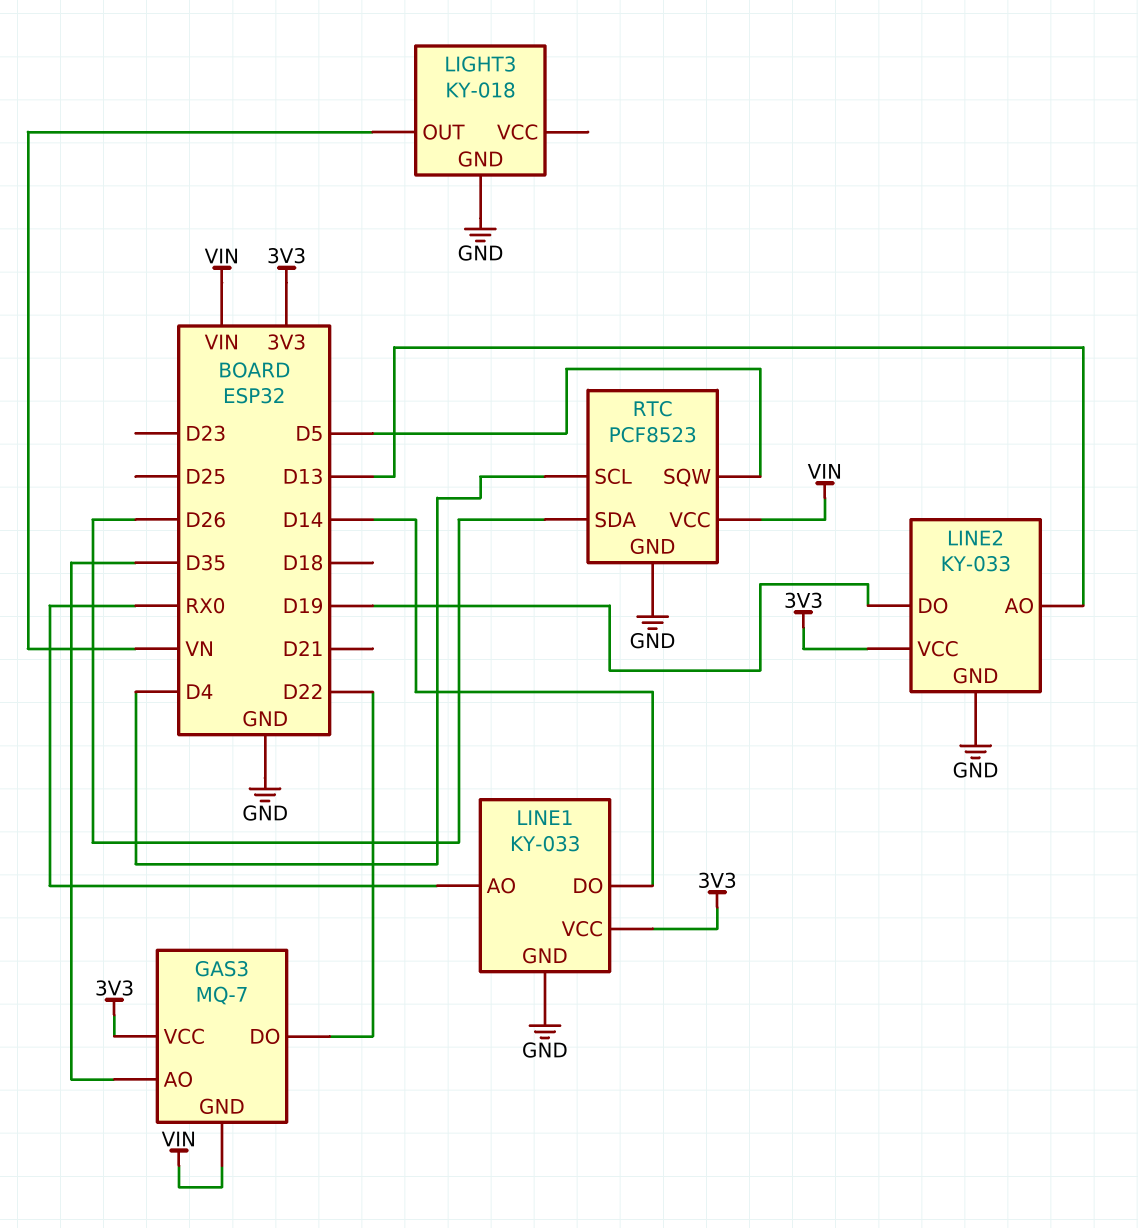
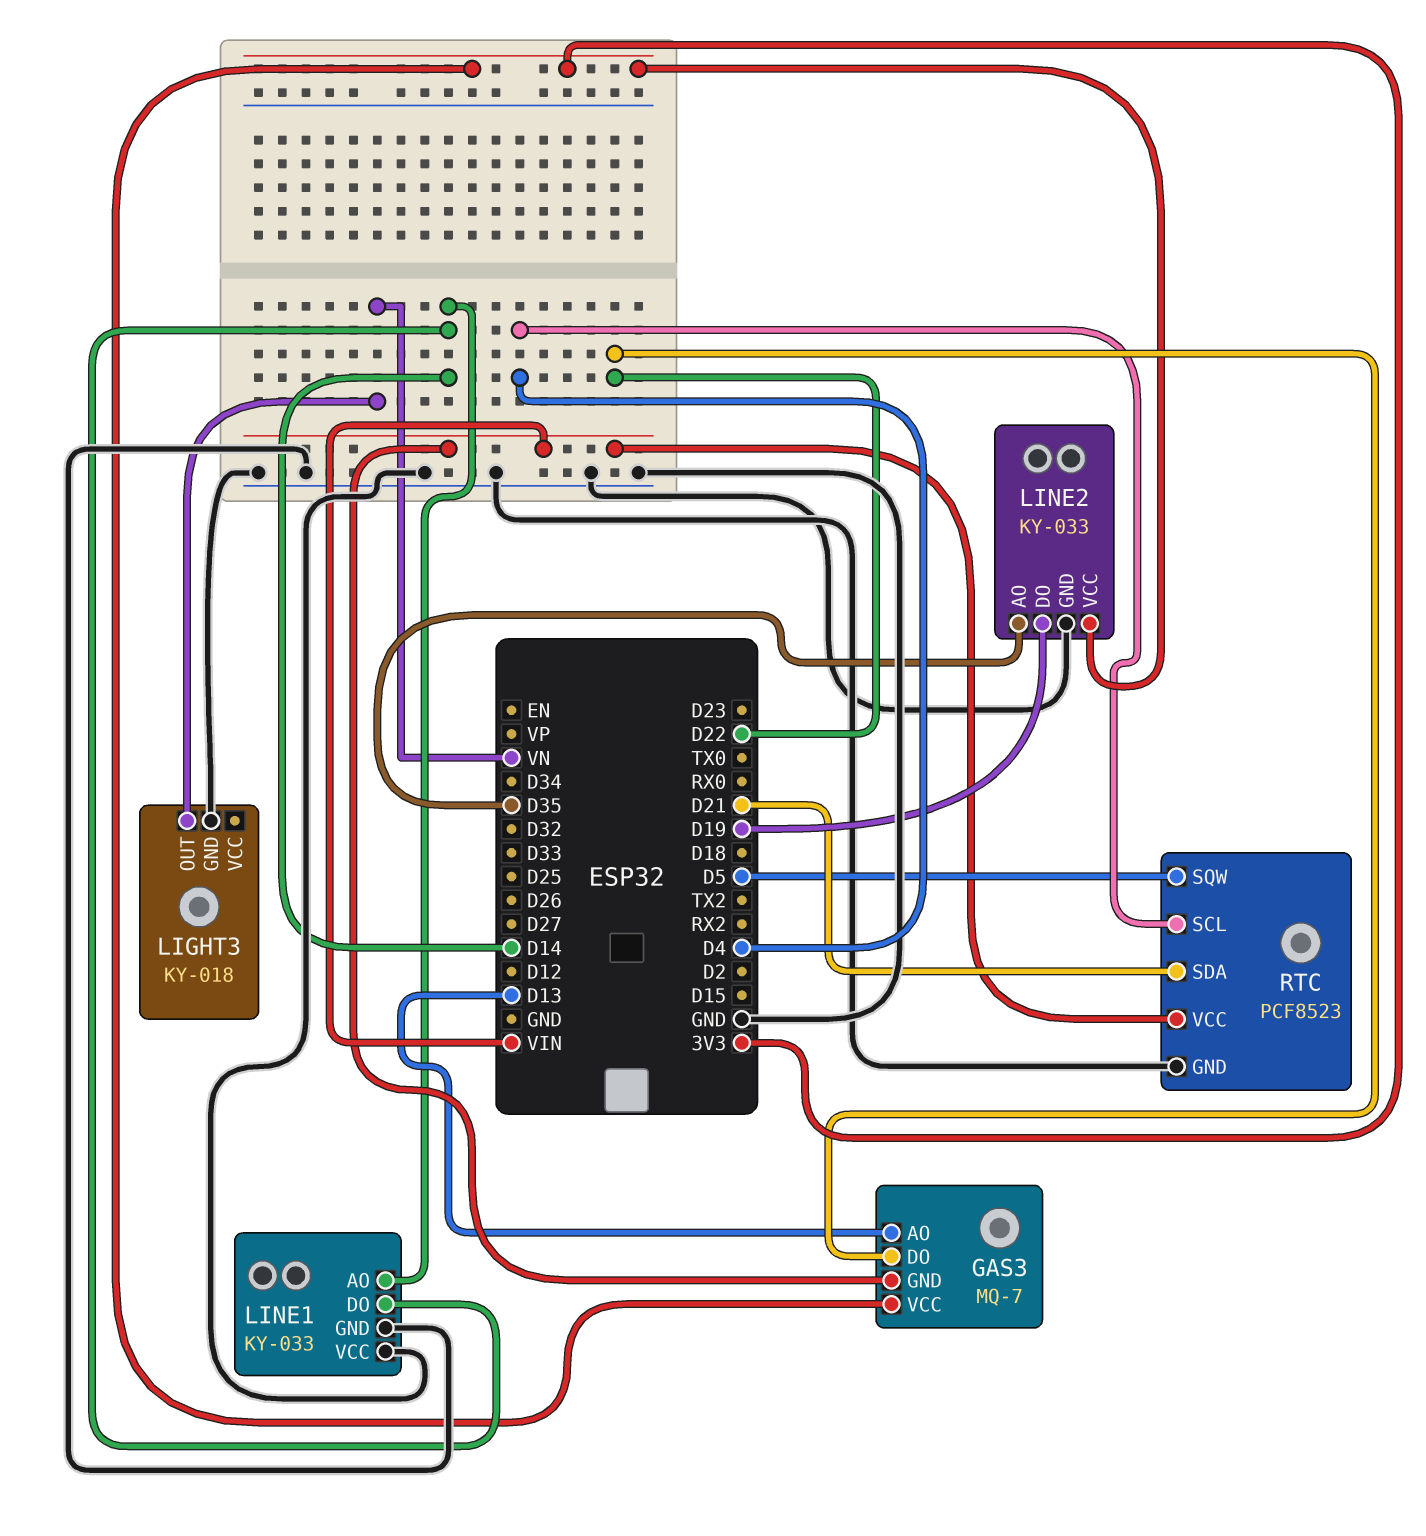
GAS3 pin AO: D35 -> D13
LINE1 pin AO: RX0 -> D14
LINE1 pin VCC: 3V3 -> GND
LINE2 pin AO: D13 -> D35
RTC pin SDA: D26 -> D21

